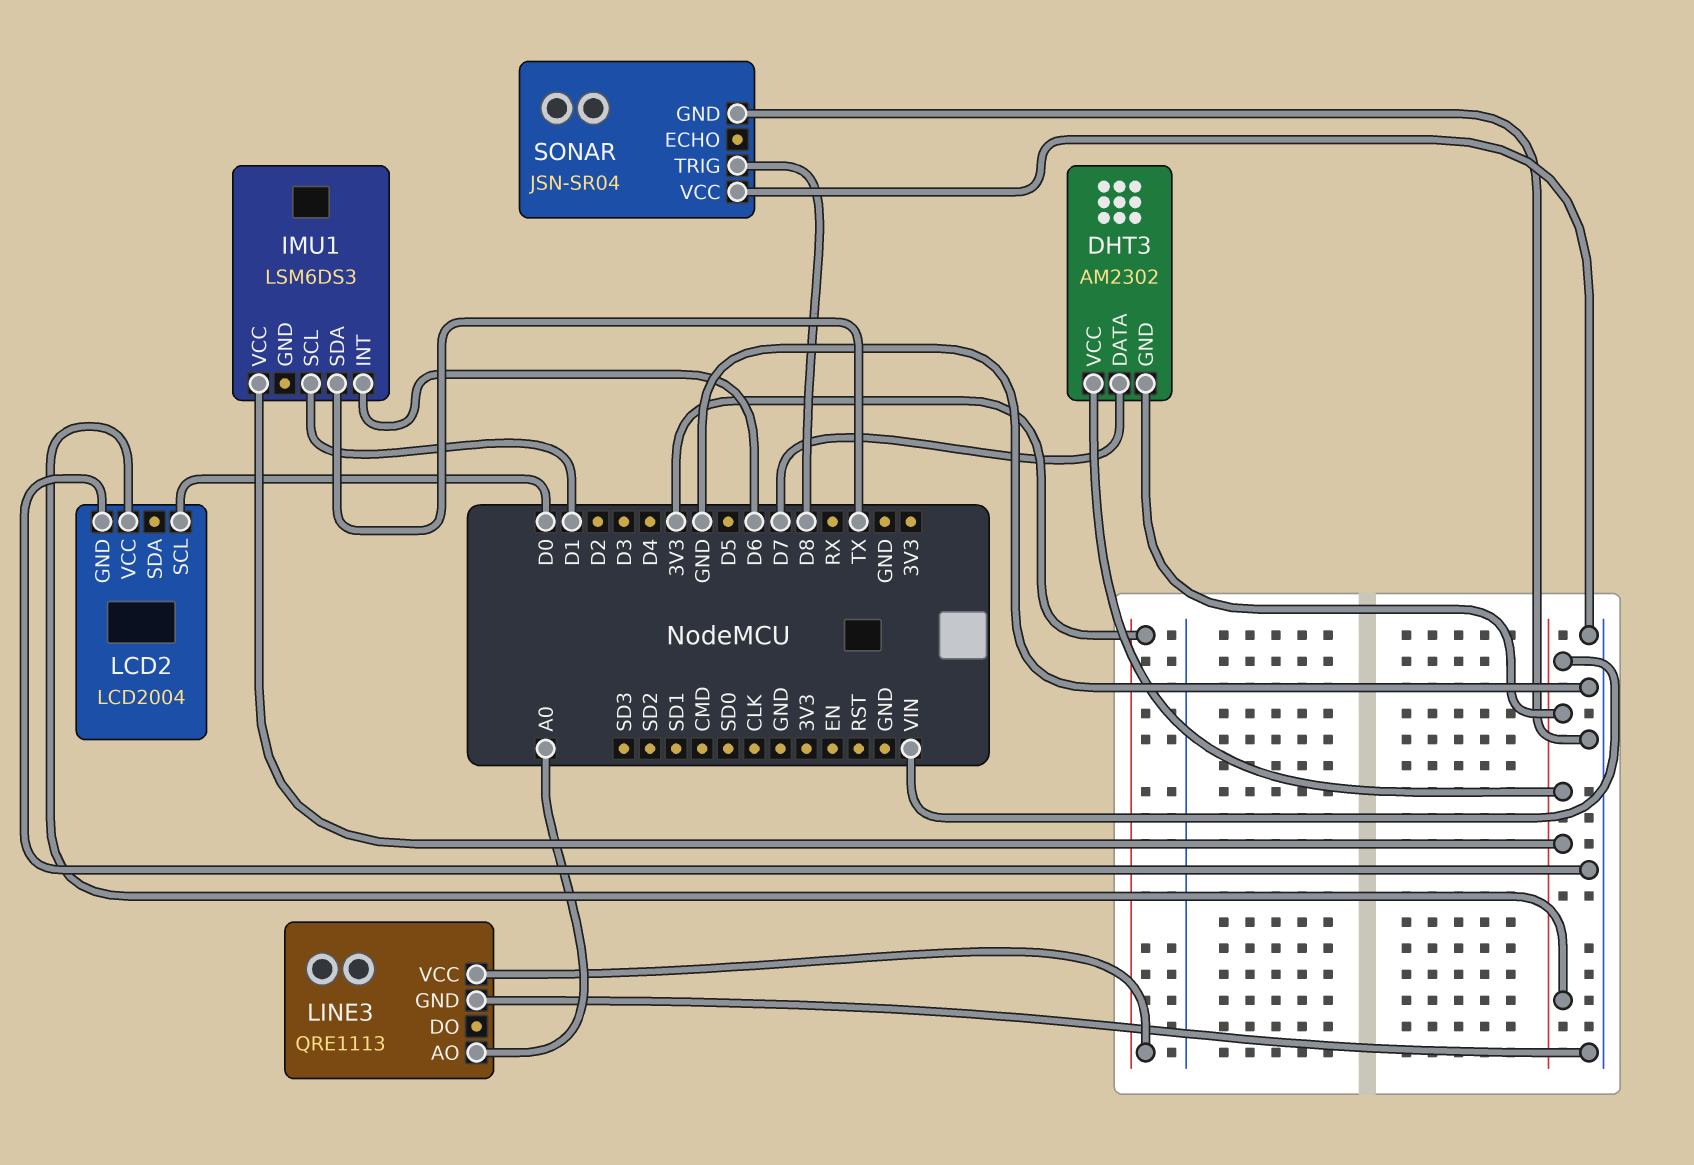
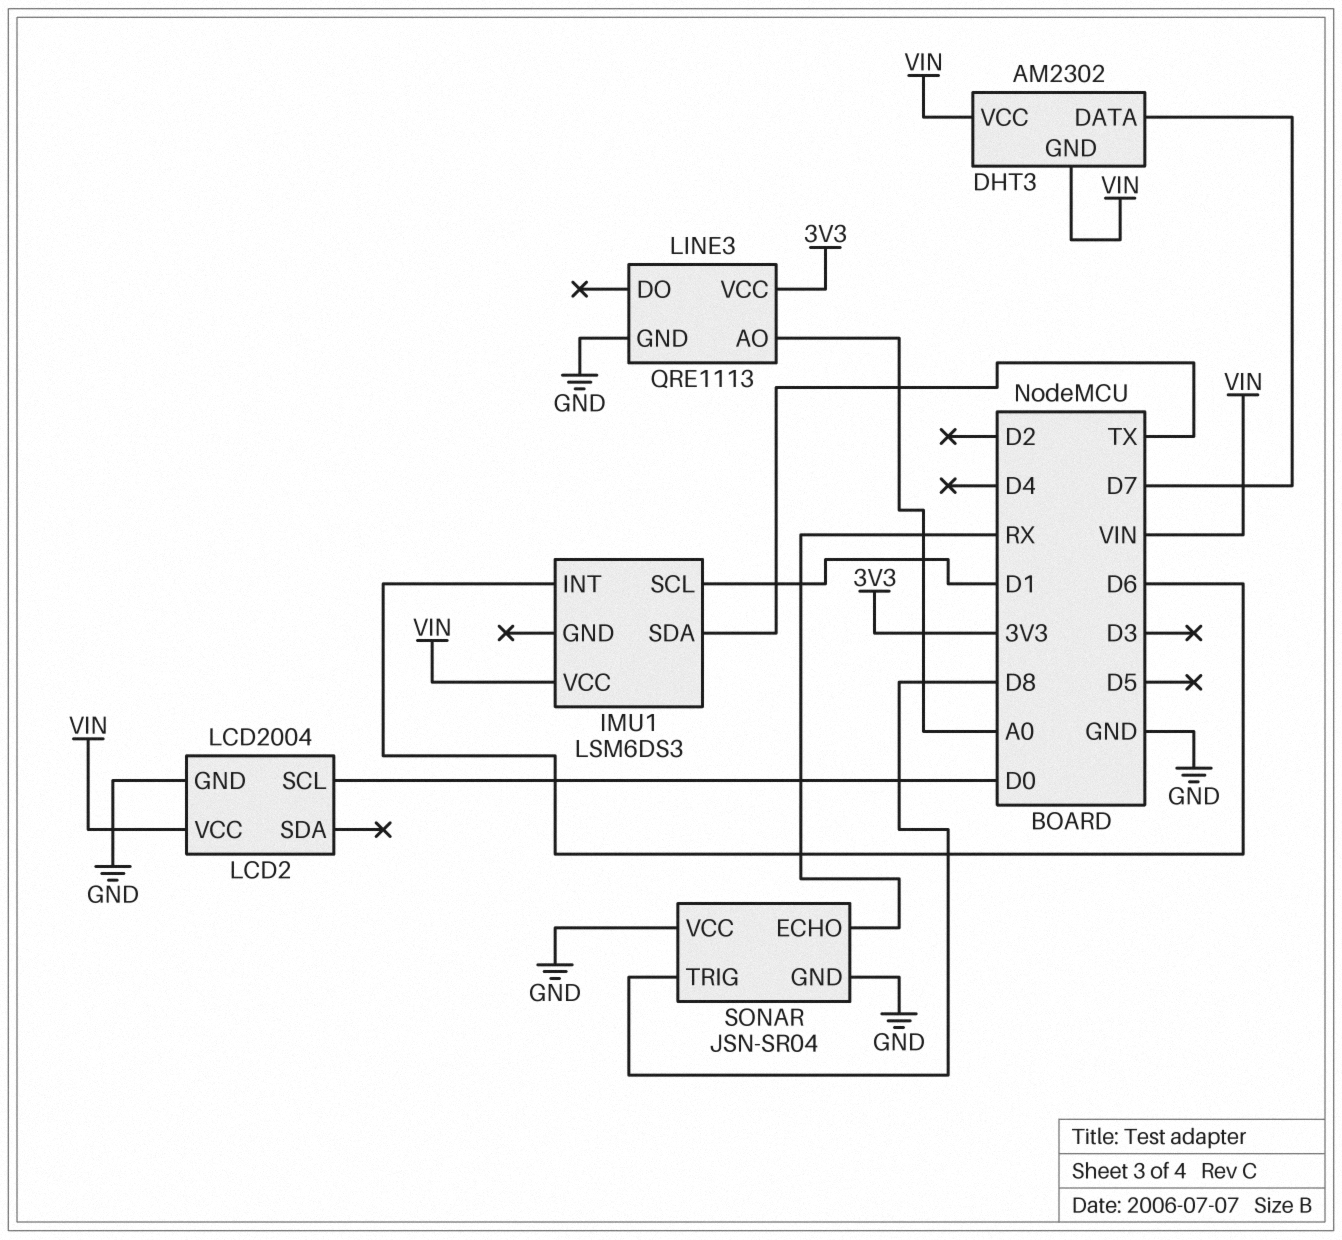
SONAR pin ECHO: none -> RX

